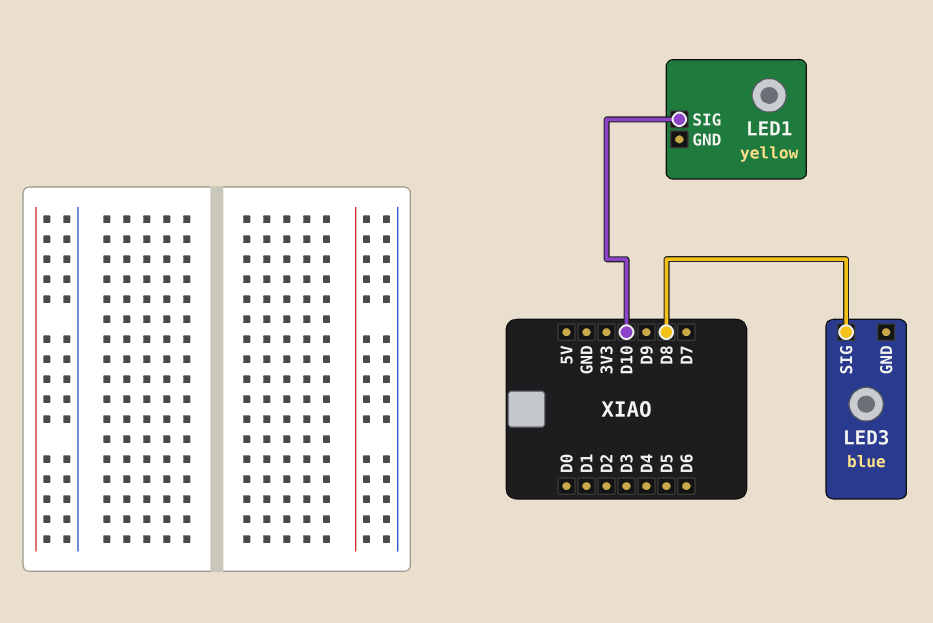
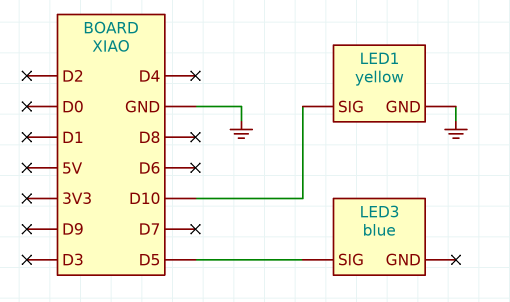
LED1 pin GND: none -> GND
LED3 pin SIG: D8 -> D5

